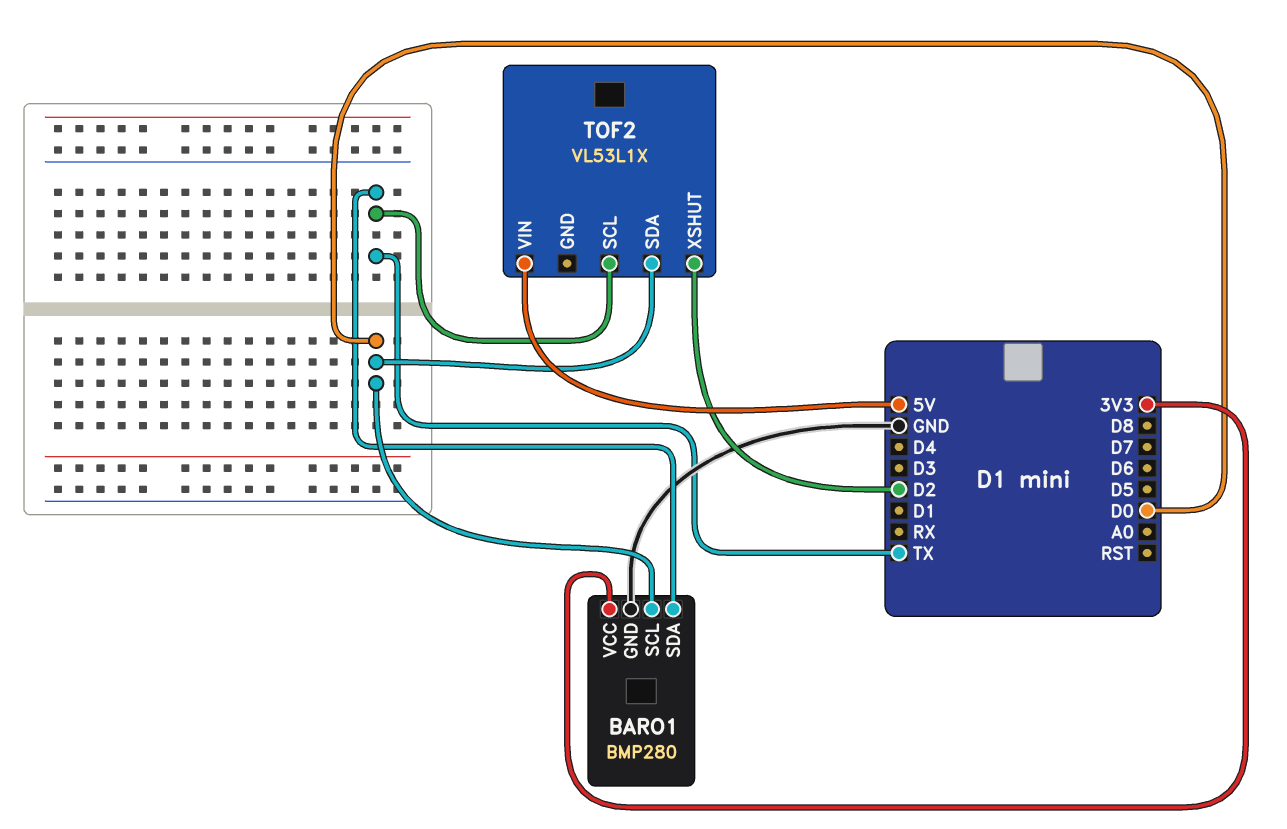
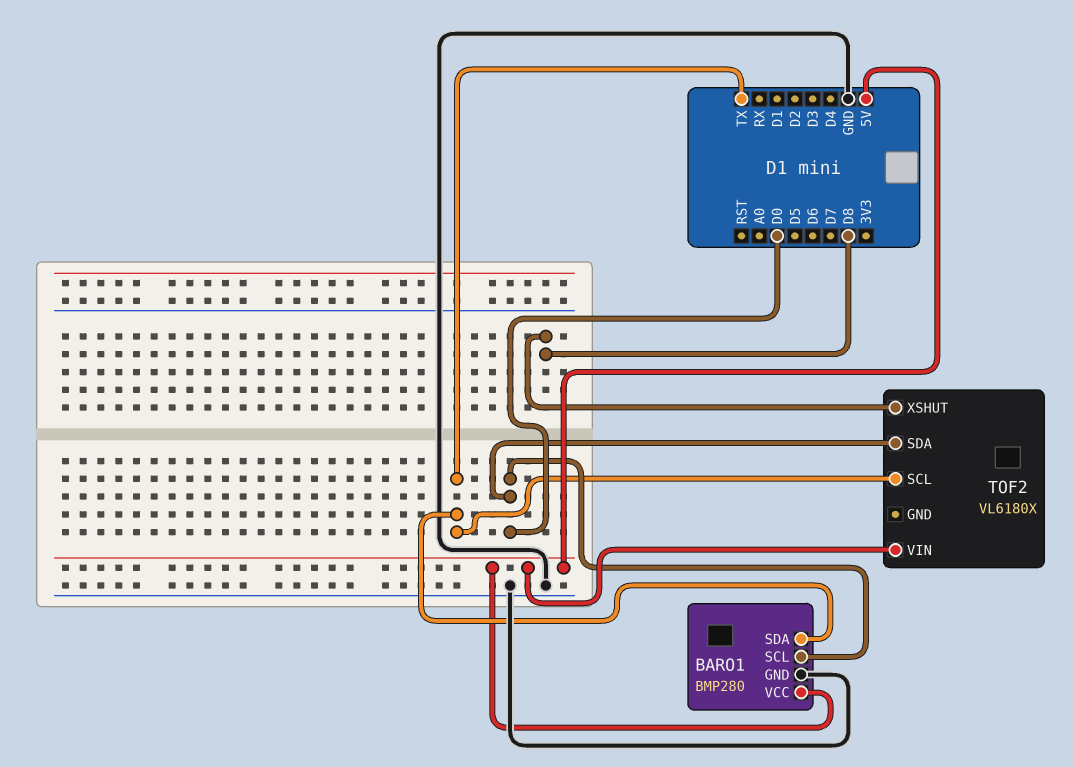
BARO1 pin VCC: 3V3 -> 5V
TOF2: VL53L1X -> VL6180X
TOF2 pin XSHUT: D2 -> D8

